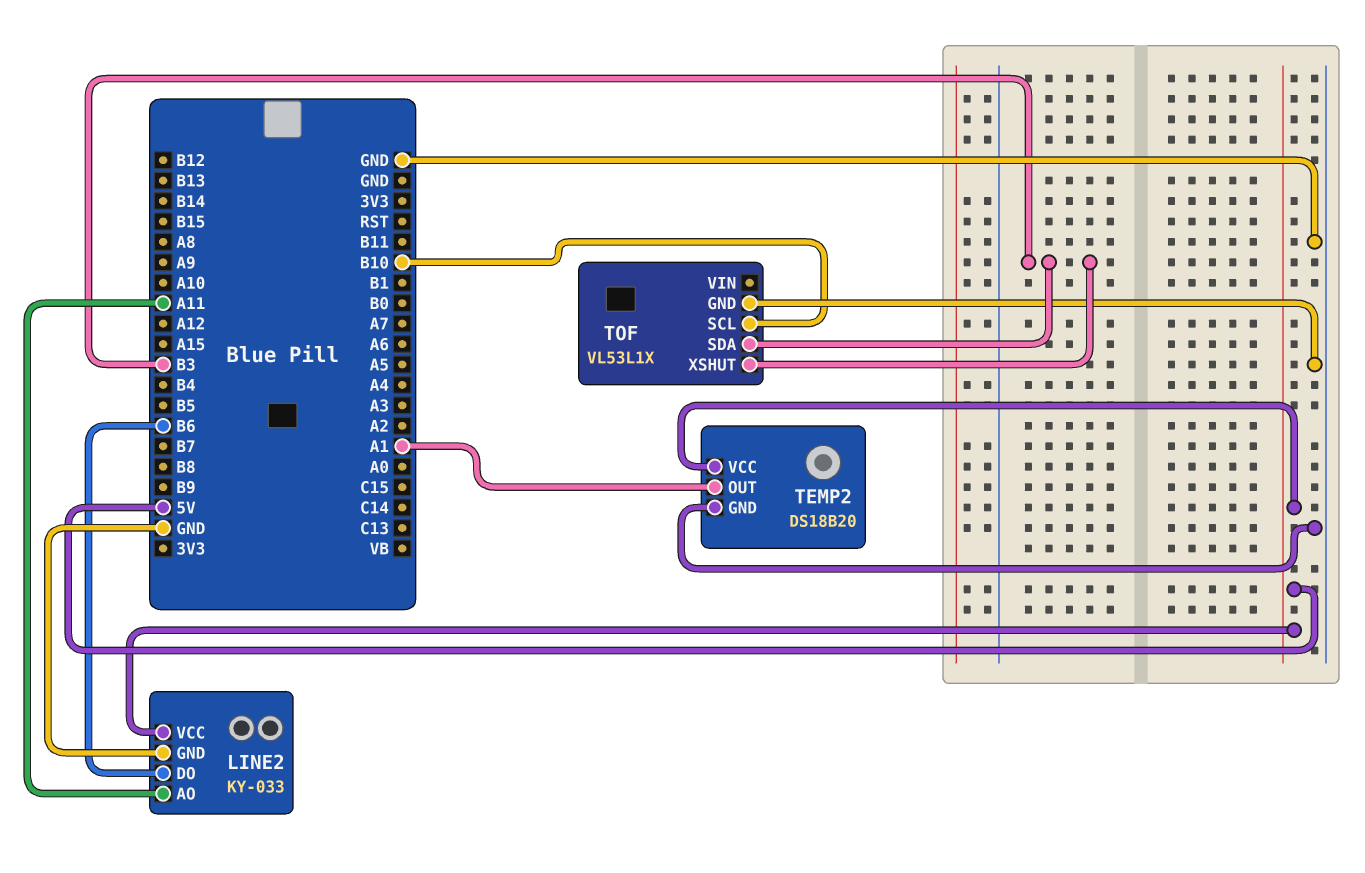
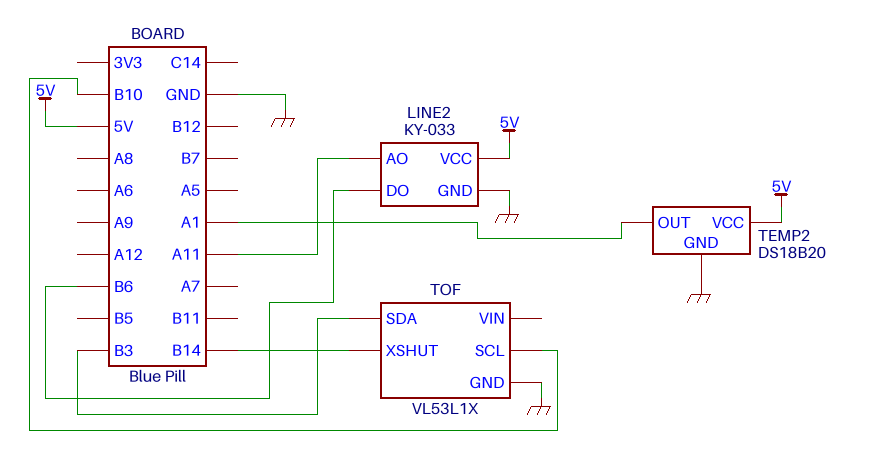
TOF pin XSHUT: B3 -> B14

